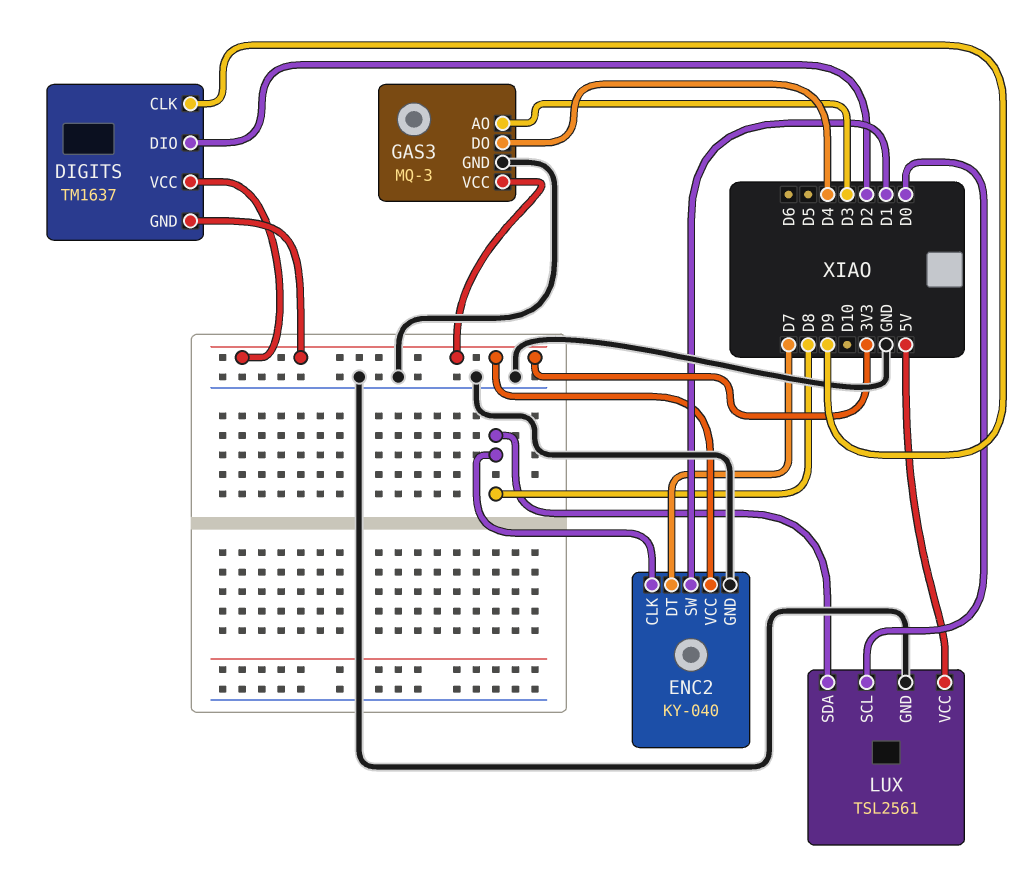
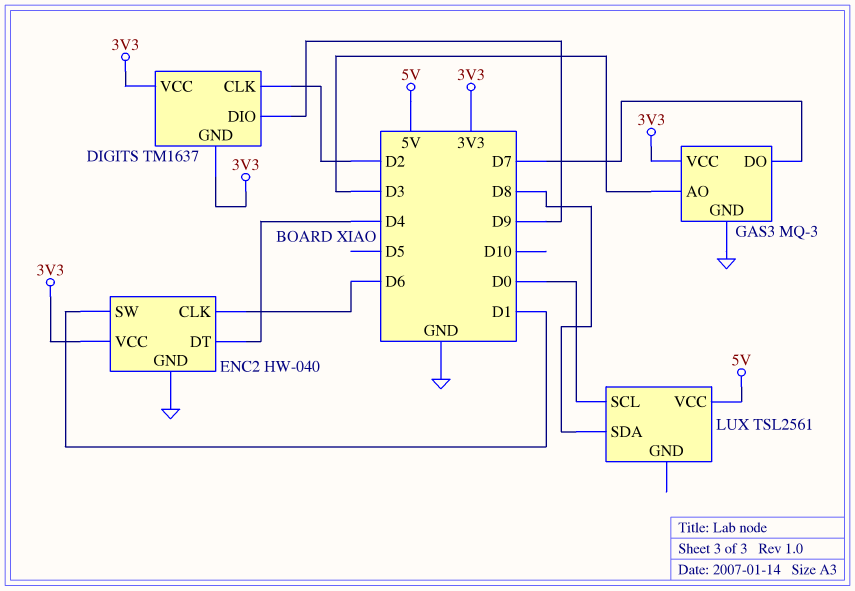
DIGITS pin CLK: D9 -> D2
DIGITS pin DIO: D2 -> D9
ENC2: KY-040 -> HW-040
ENC2 pin CLK: D8 -> D6
ENC2 pin DT: D7 -> D4
GAS3 pin DO: D4 -> D7
LUX pin GND: GND -> none

